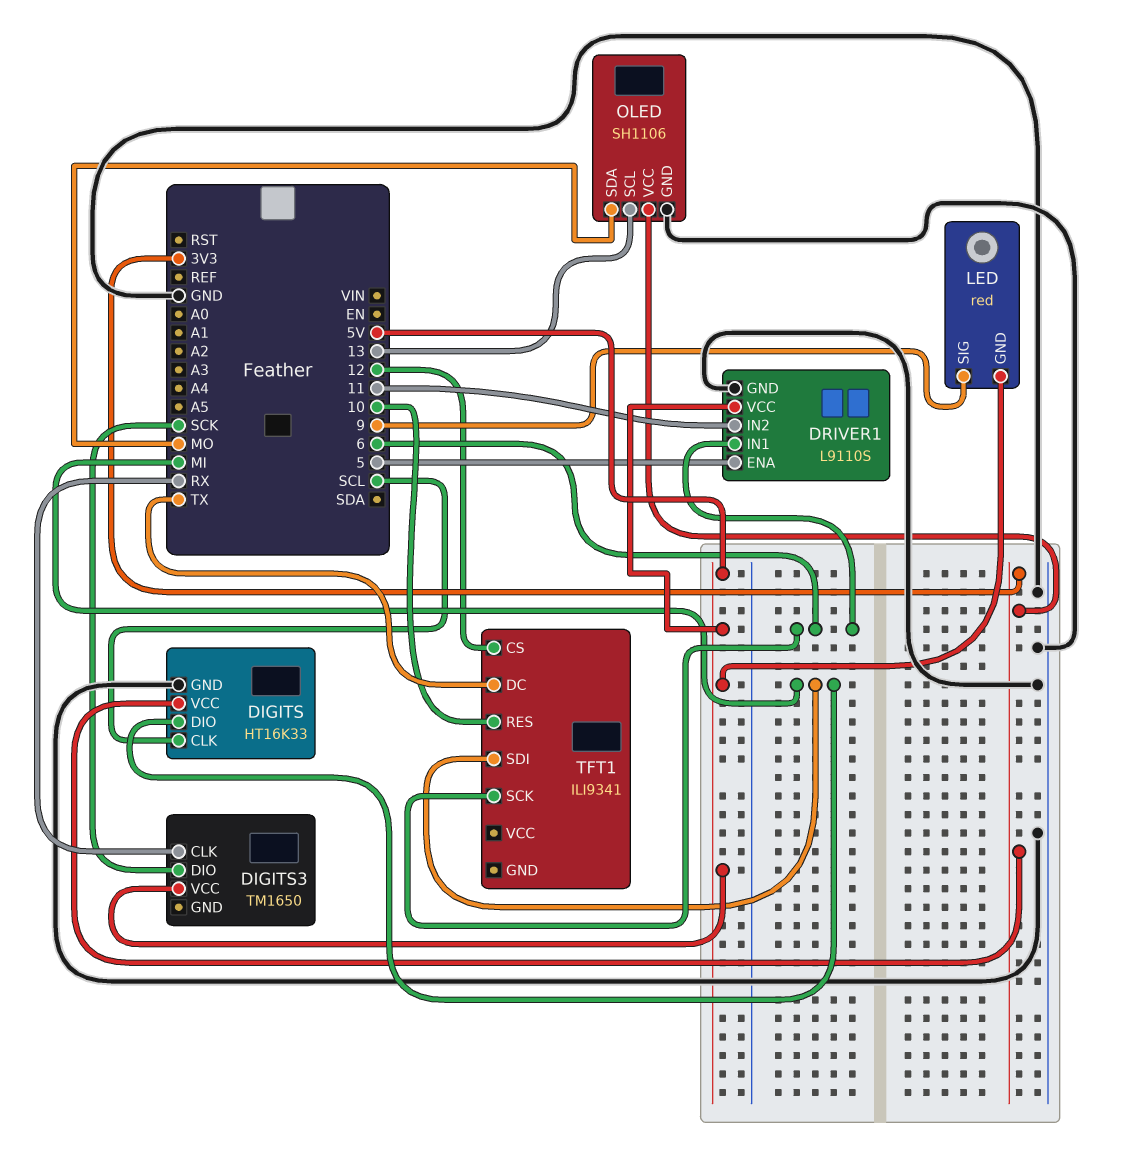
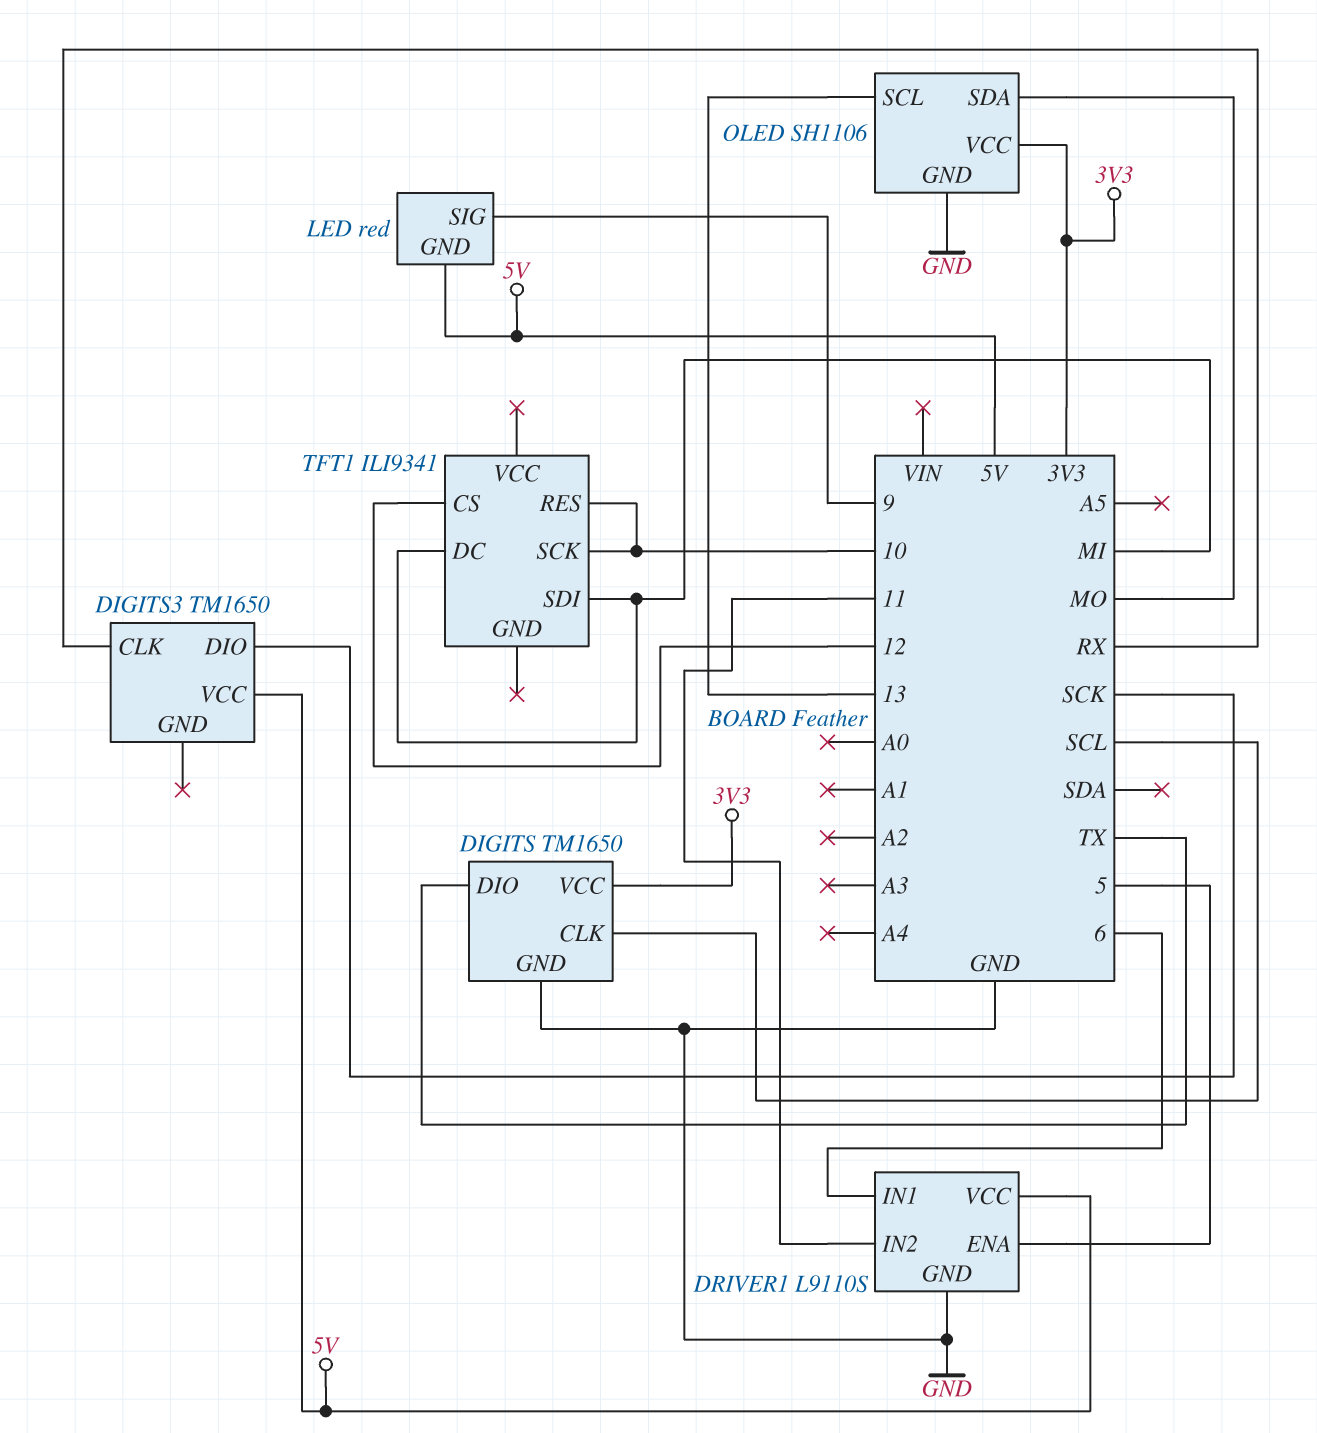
DIGITS: HT16K33 -> TM1650
DIGITS pin DIO: MI -> TX
TFT1 pin DC: TX -> MI
TFT1 pin SCK: 6 -> 10

